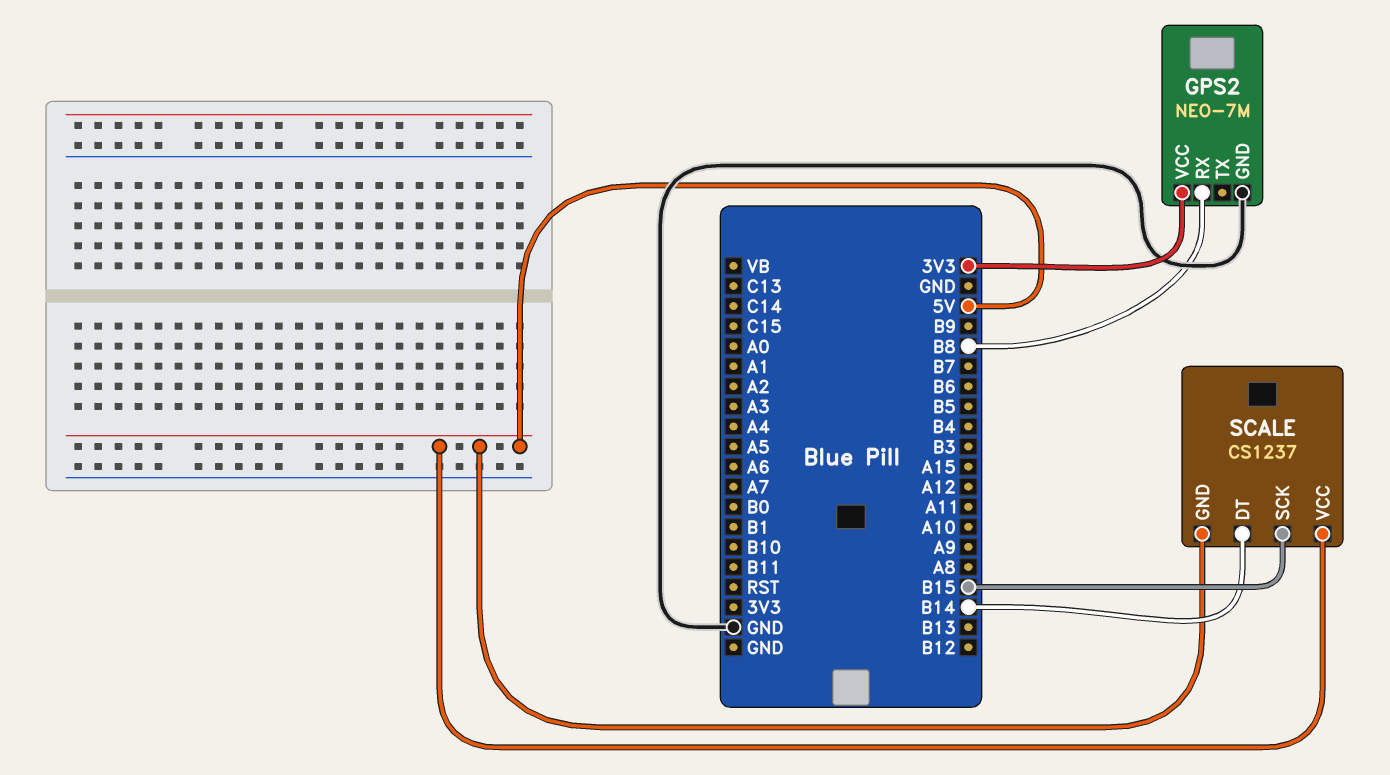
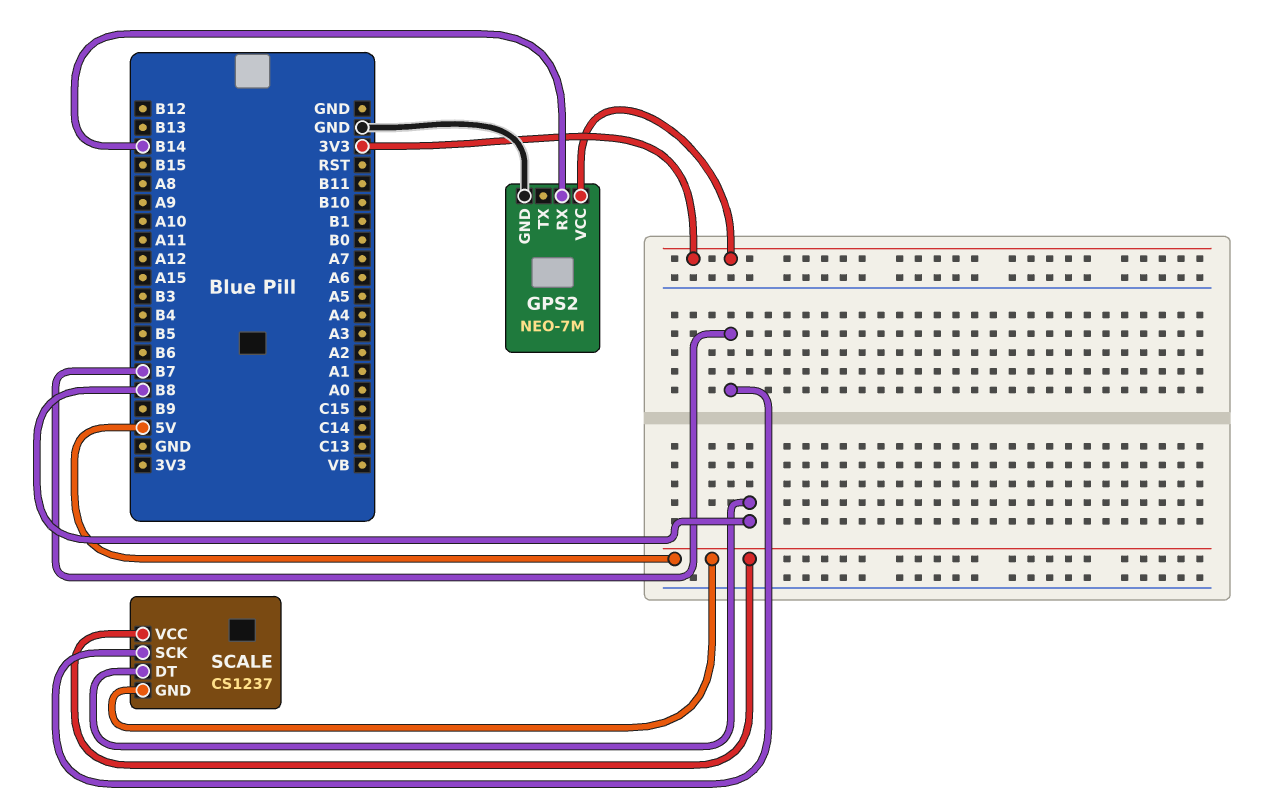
GPS2 pin RX: B8 -> B14
SCALE pin DT: B14 -> B8
SCALE pin SCK: B15 -> B7

